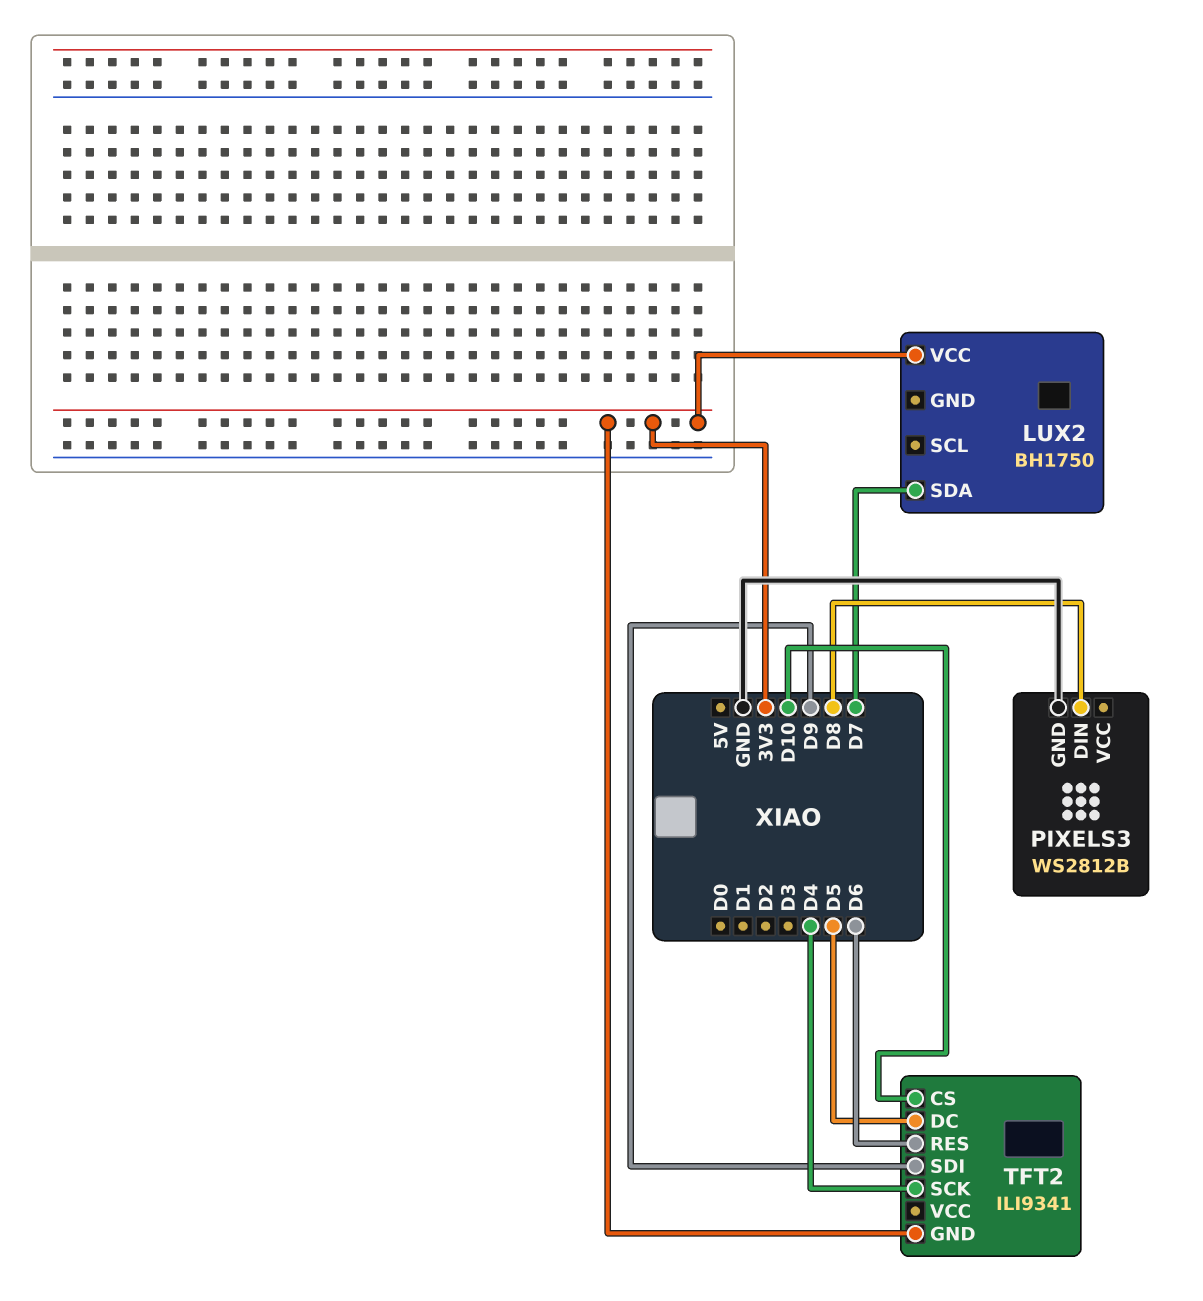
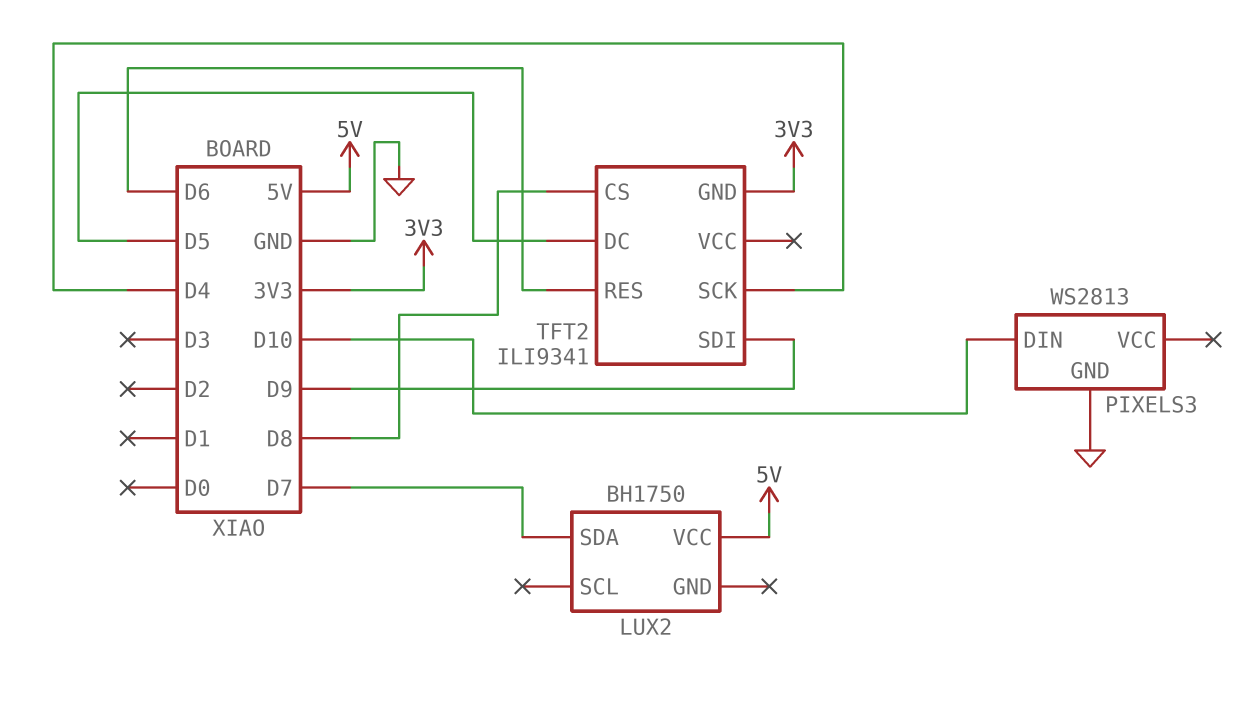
LUX2 pin VCC: 3V3 -> 5V
PIXELS3: WS2812B -> WS2813
PIXELS3 pin DIN: D8 -> D10
TFT2 pin CS: D10 -> D8

